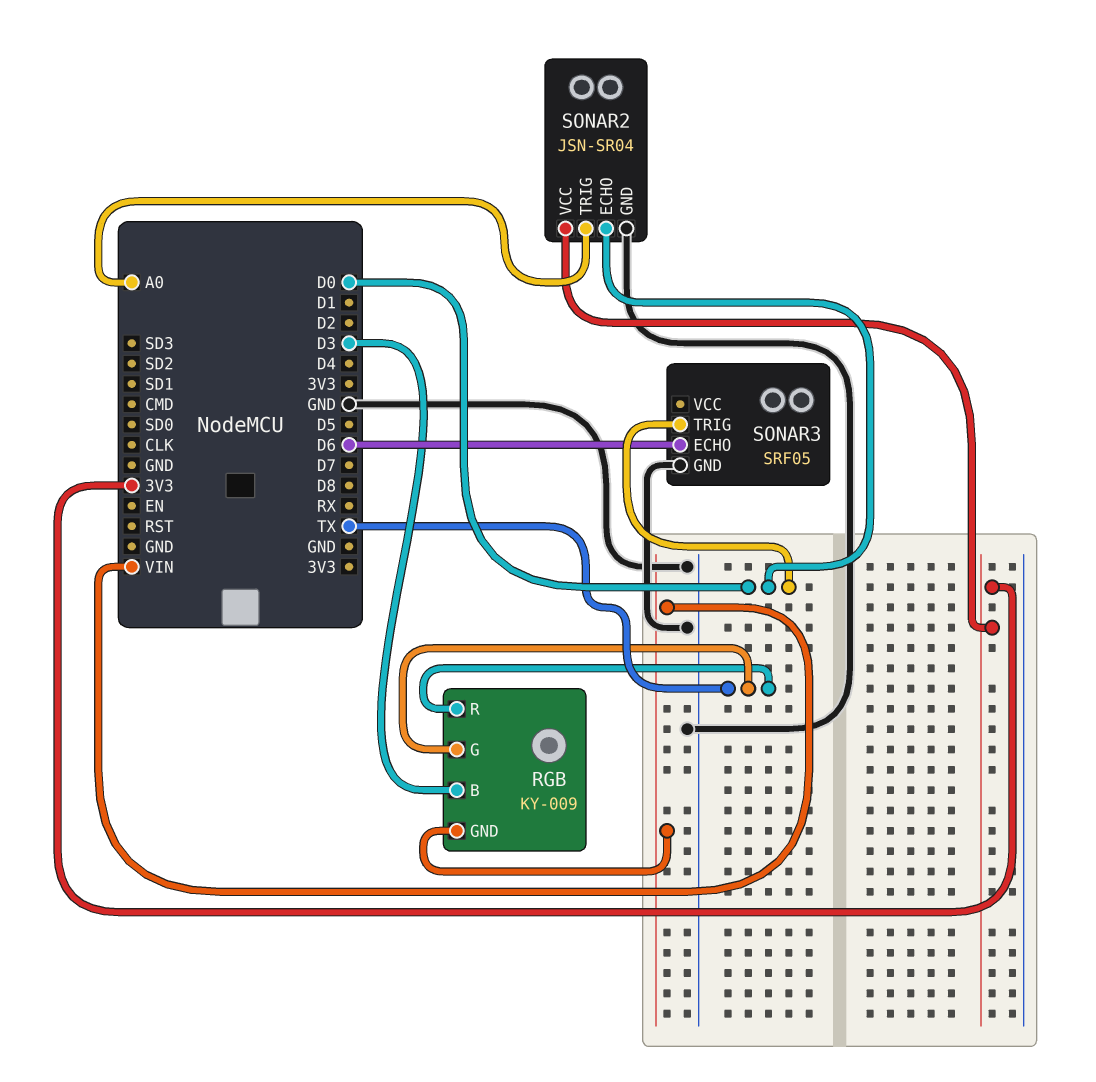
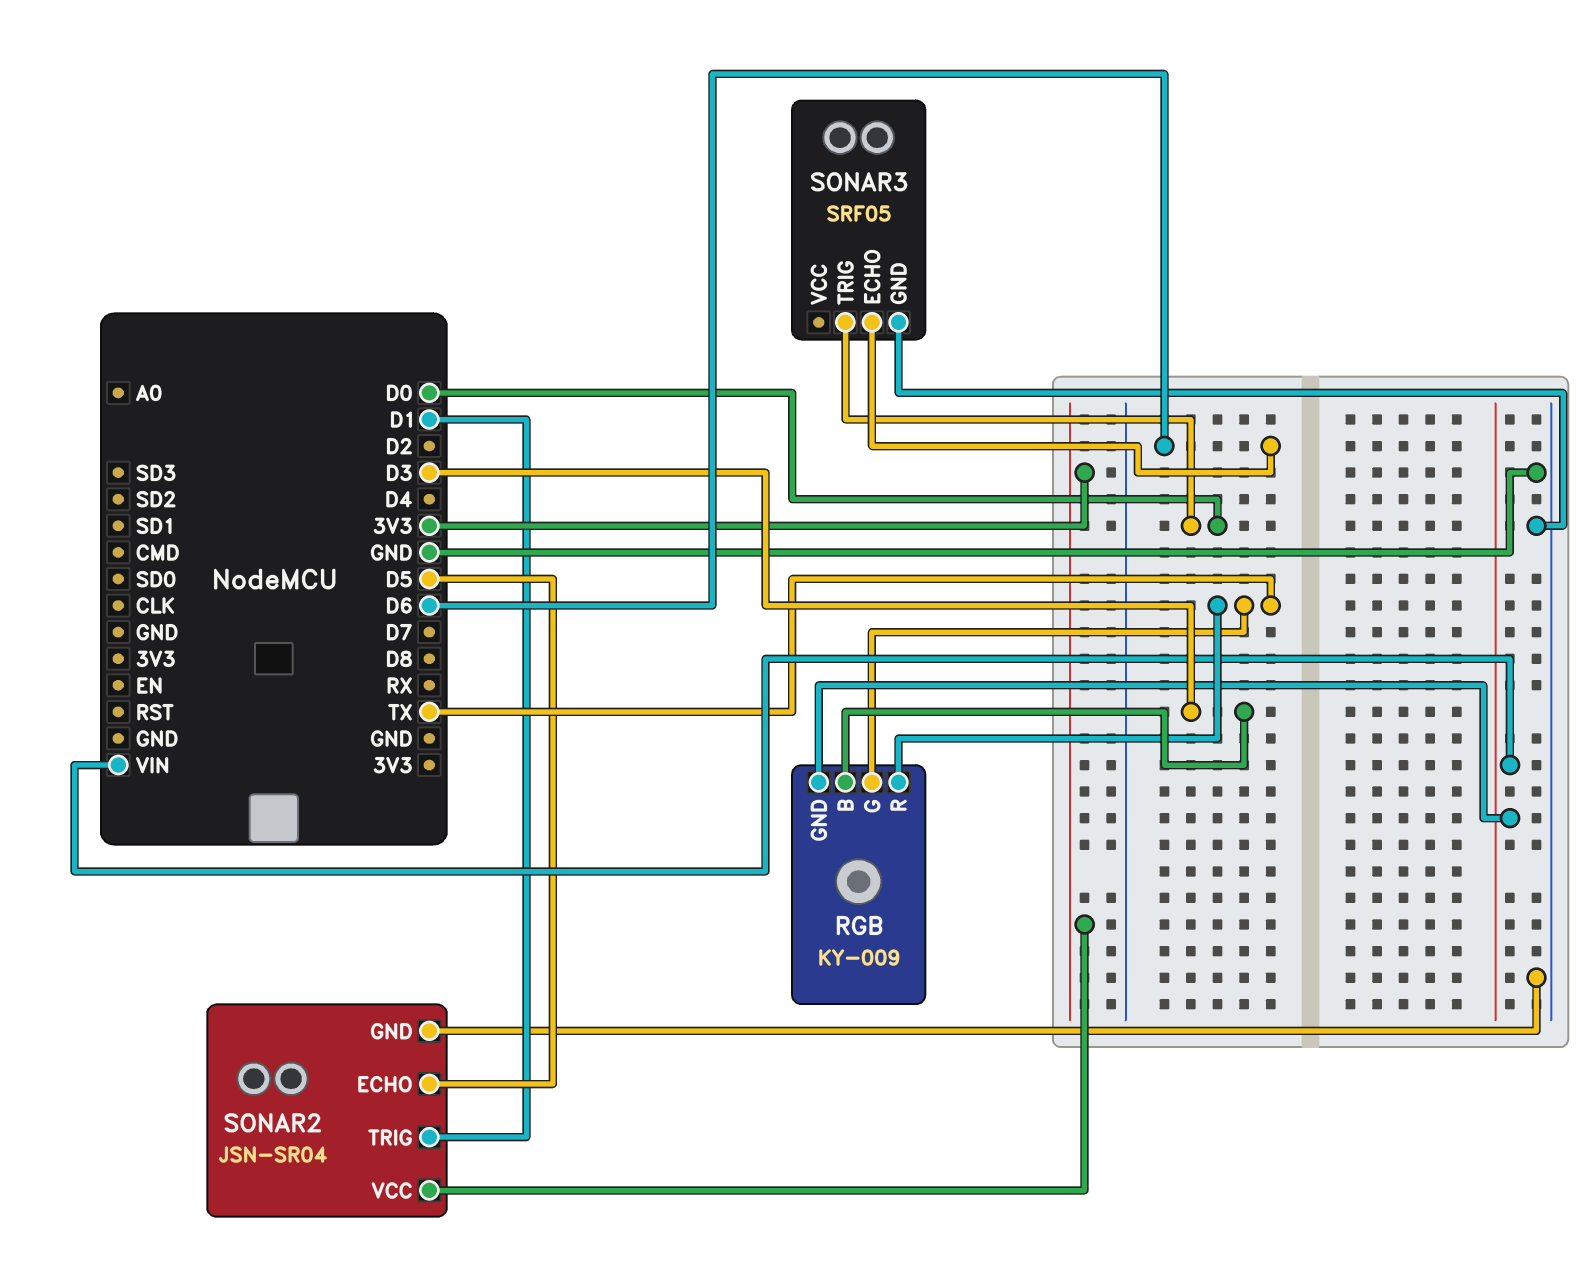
SONAR2 pin ECHO: D0 -> D5
SONAR2 pin TRIG: A0 -> D1

